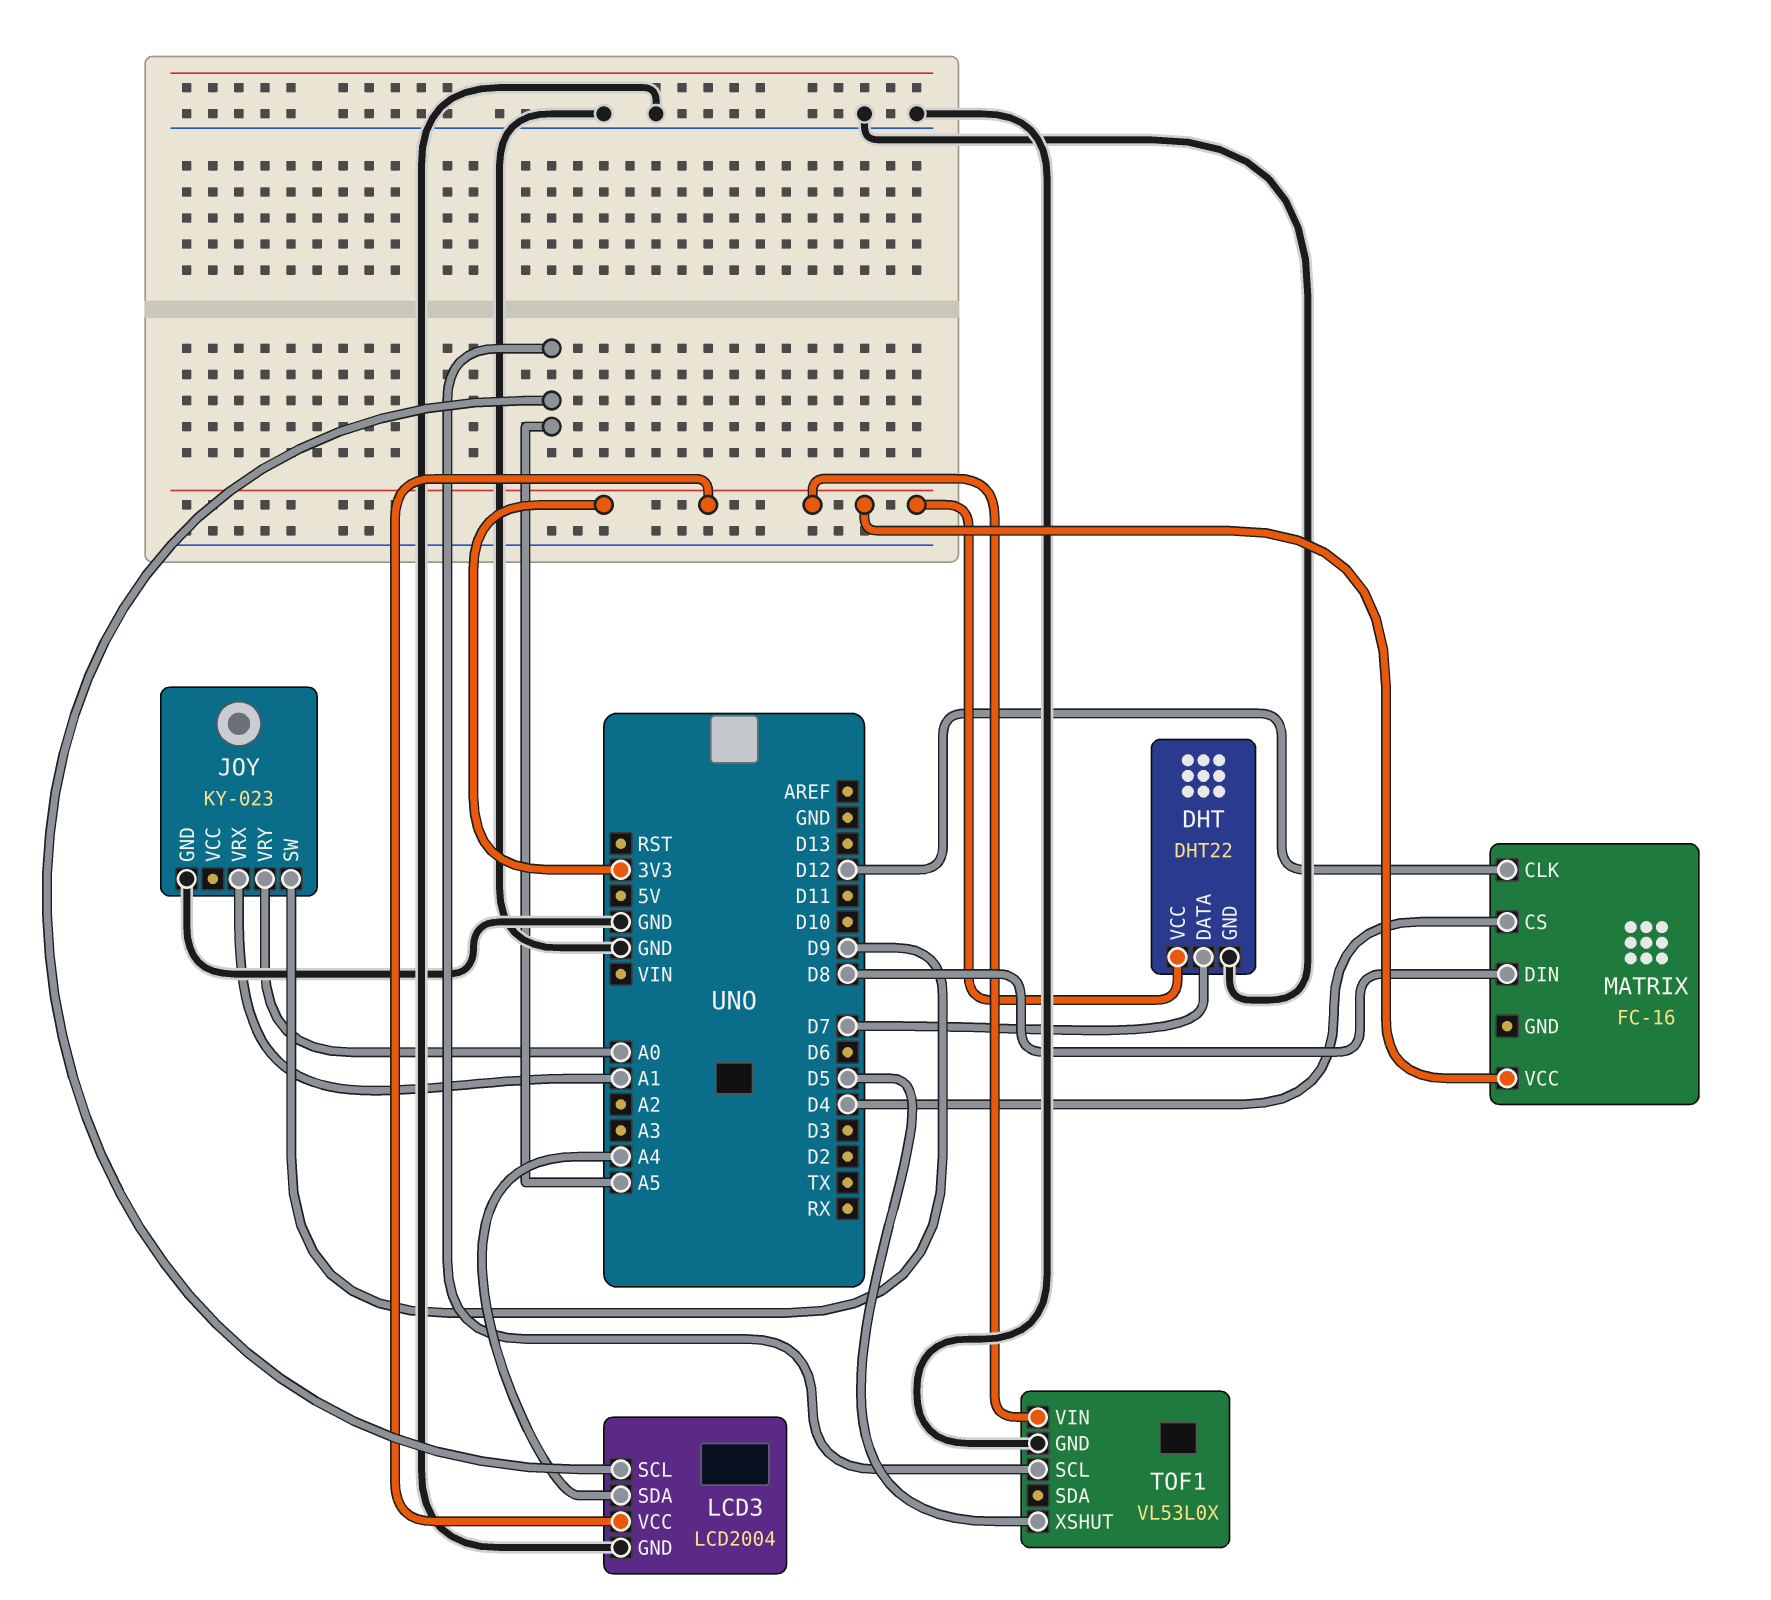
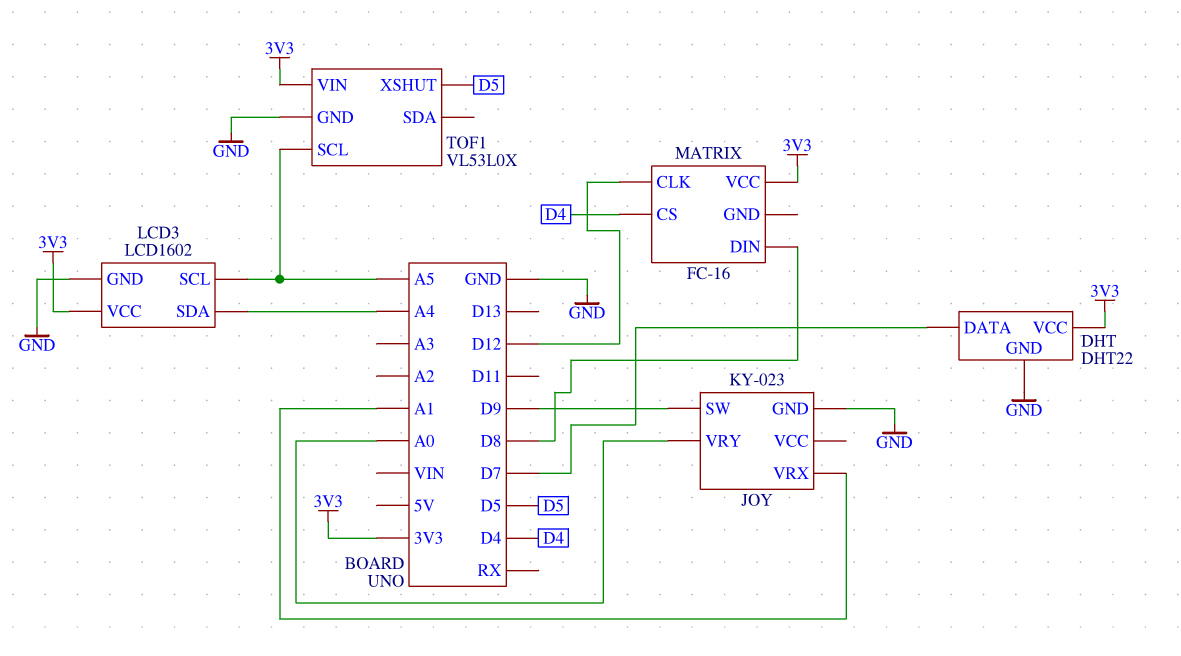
LCD3: LCD2004 -> LCD1602

